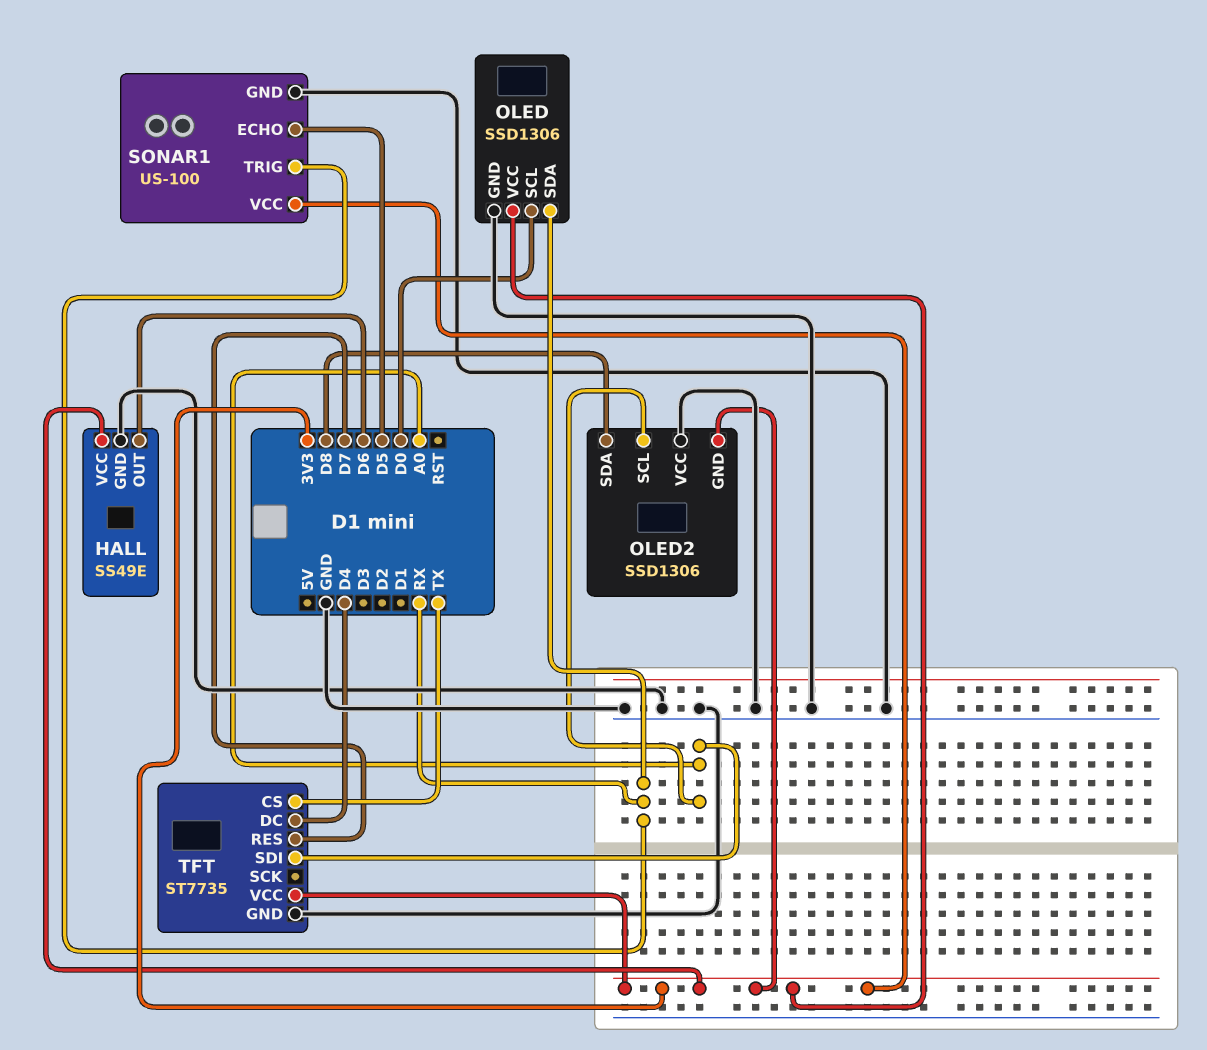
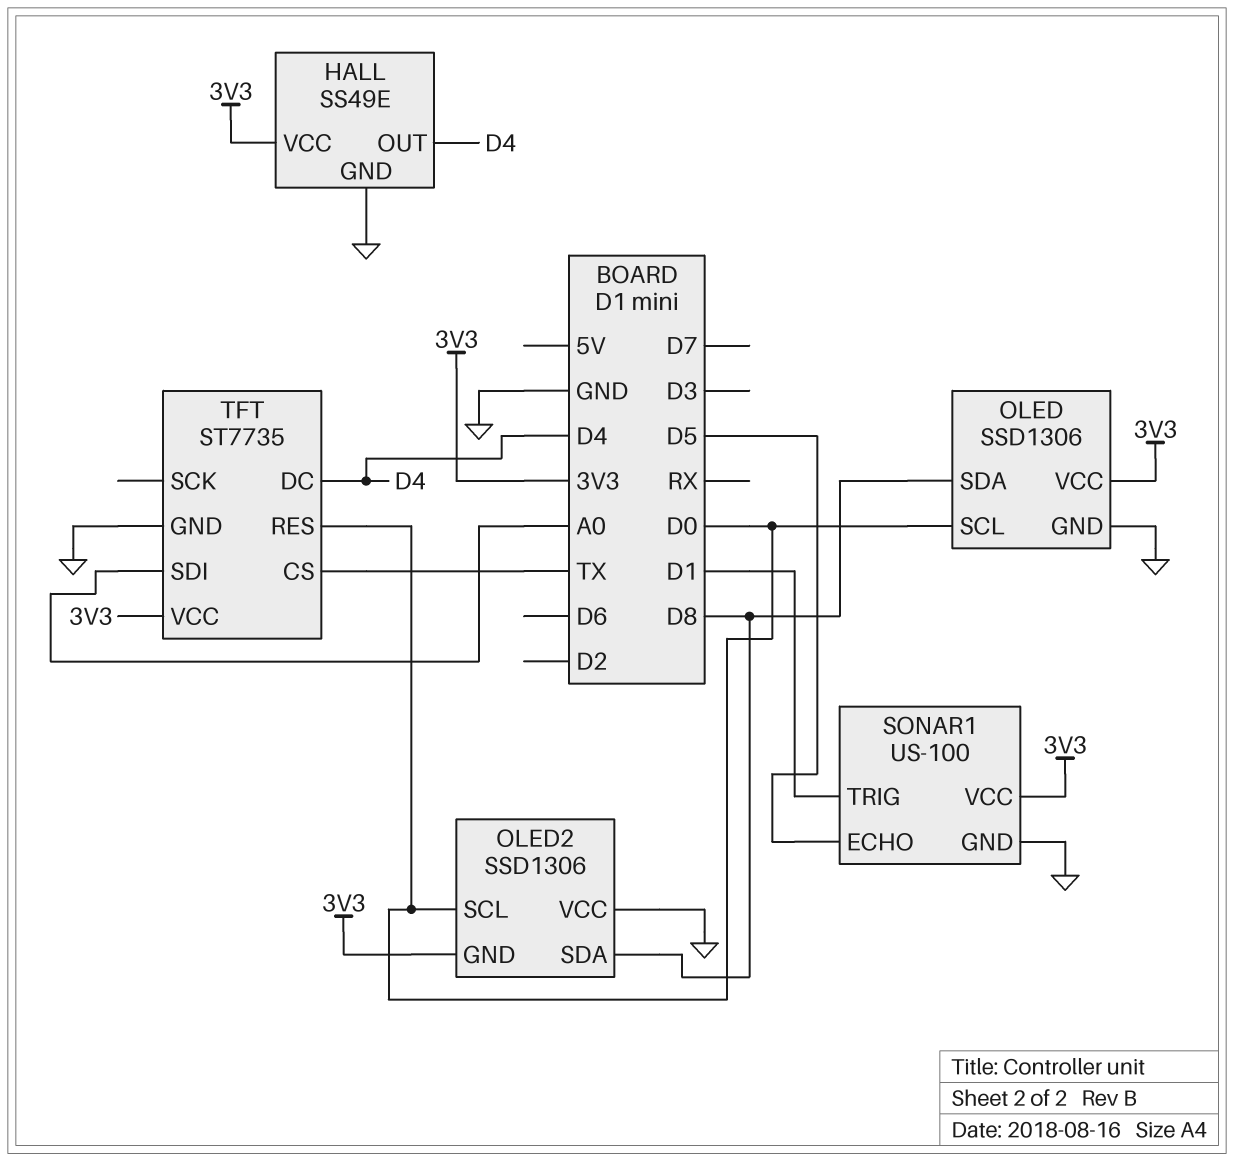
HALL pin OUT: D6 -> D4
OLED pin SDA: RX -> D8
OLED2 pin SCL: A0 -> D0
SONAR1 pin TRIG: RX -> D1
TFT pin RES: D7 -> D0

